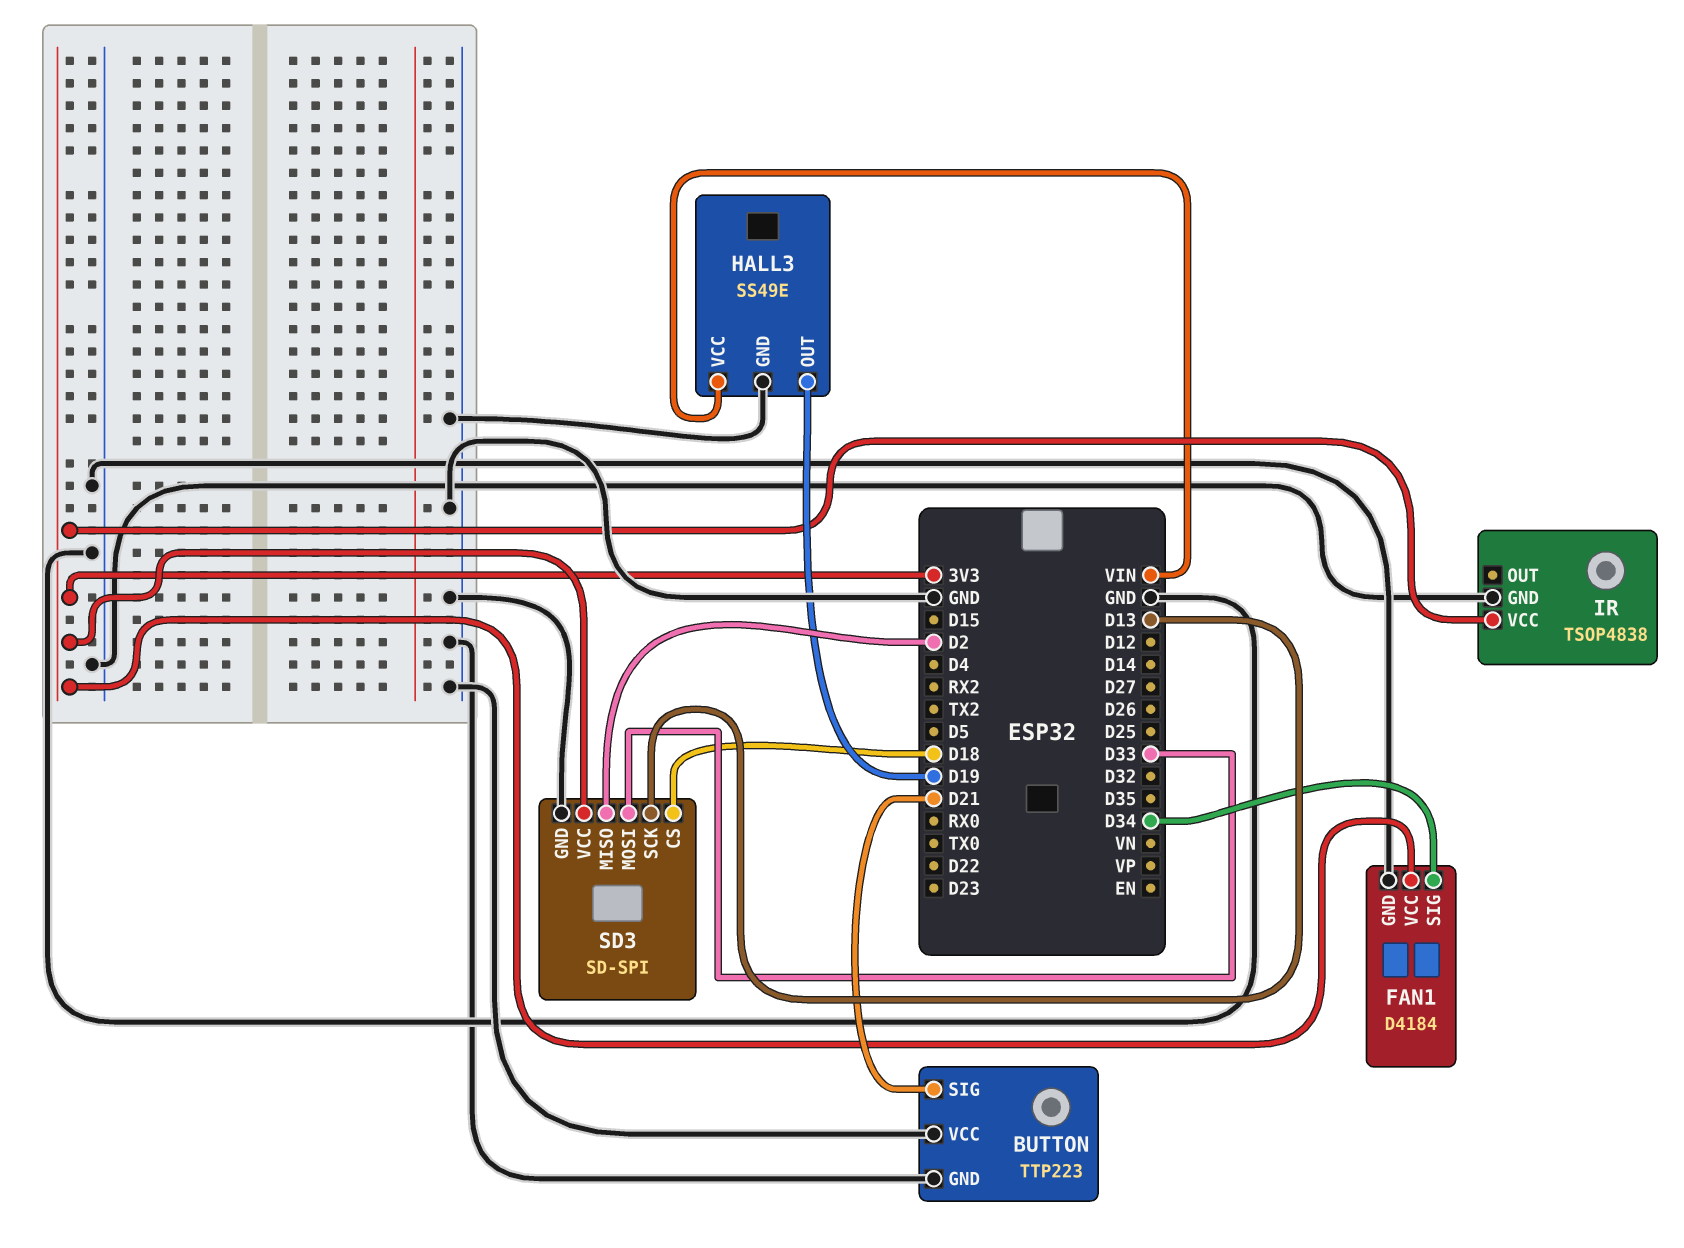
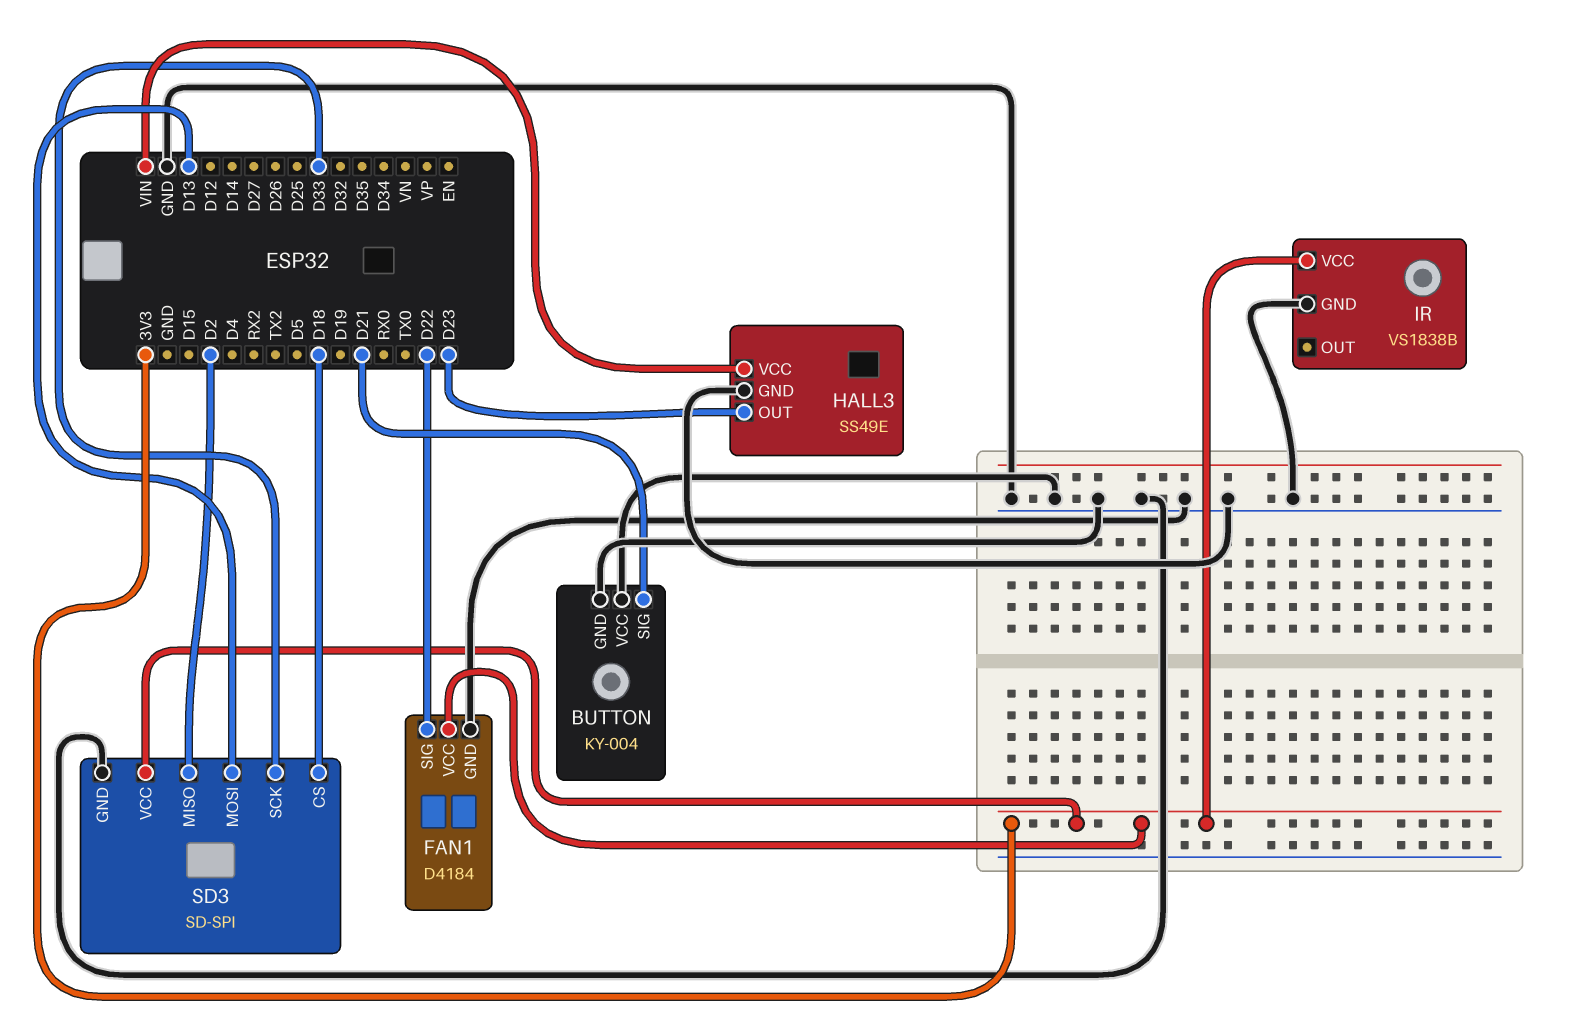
BUTTON: TTP223 -> KY-004
FAN1 pin SIG: D34 -> D22
HALL3 pin OUT: D19 -> D23
IR: TSOP4838 -> VS1838B
SD3 pin MOSI: D33 -> D13
SD3 pin SCK: D13 -> D33

